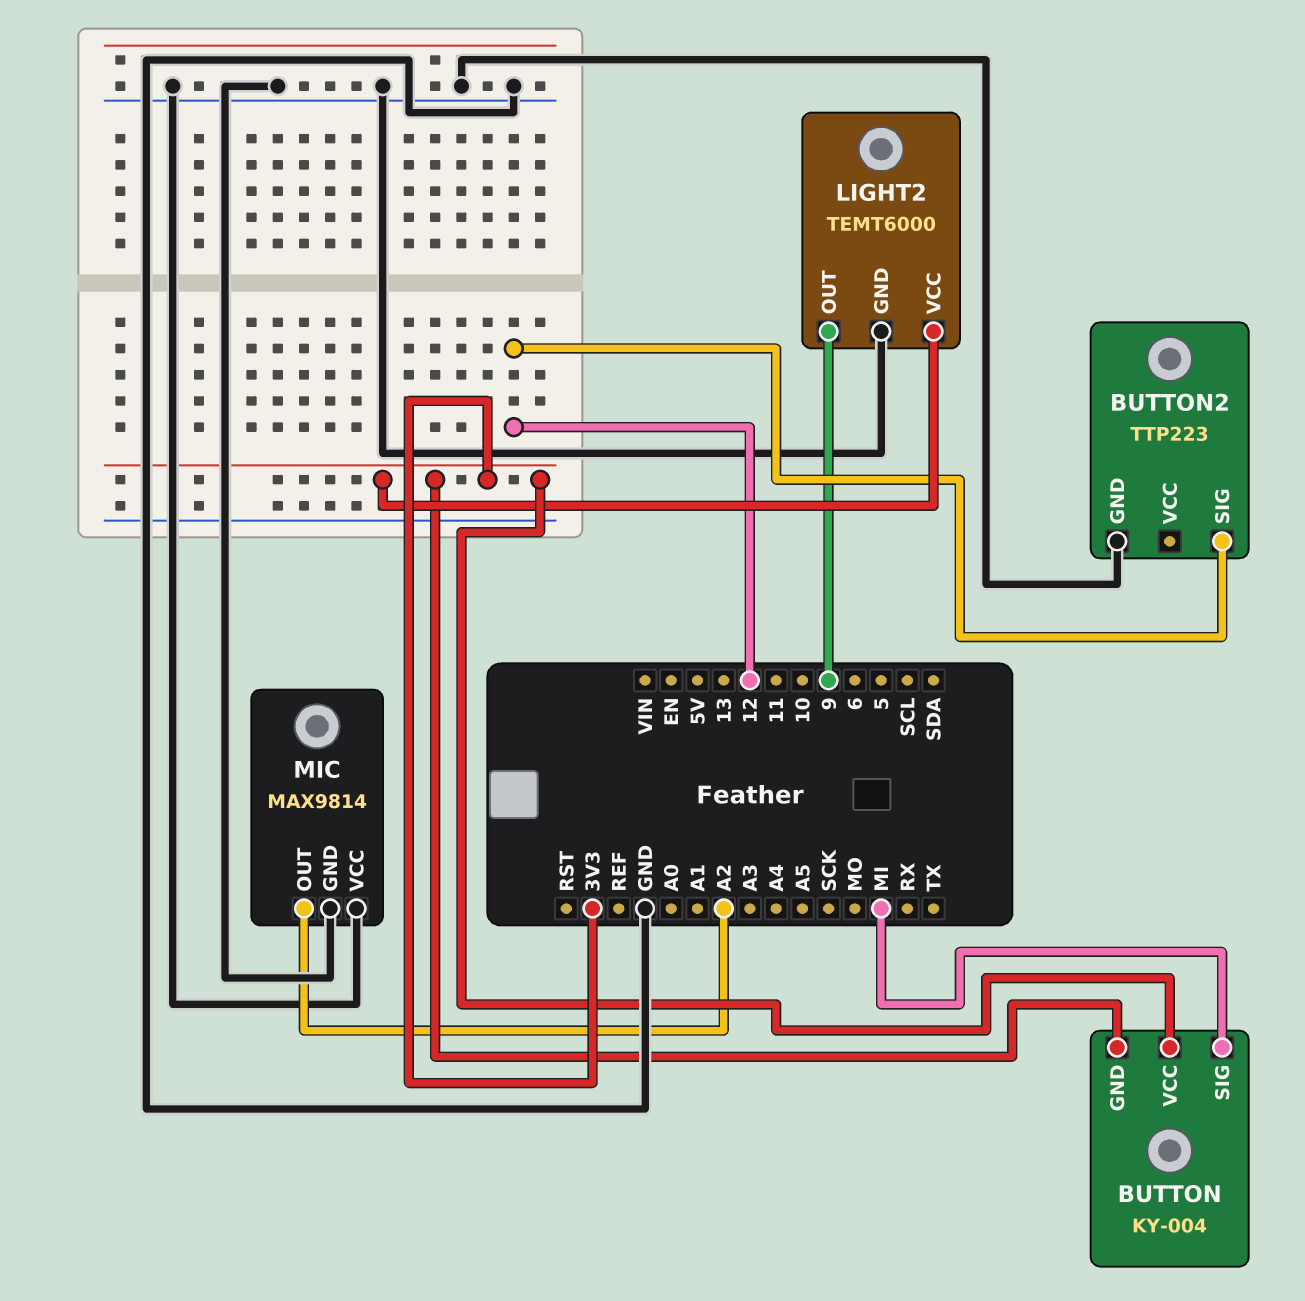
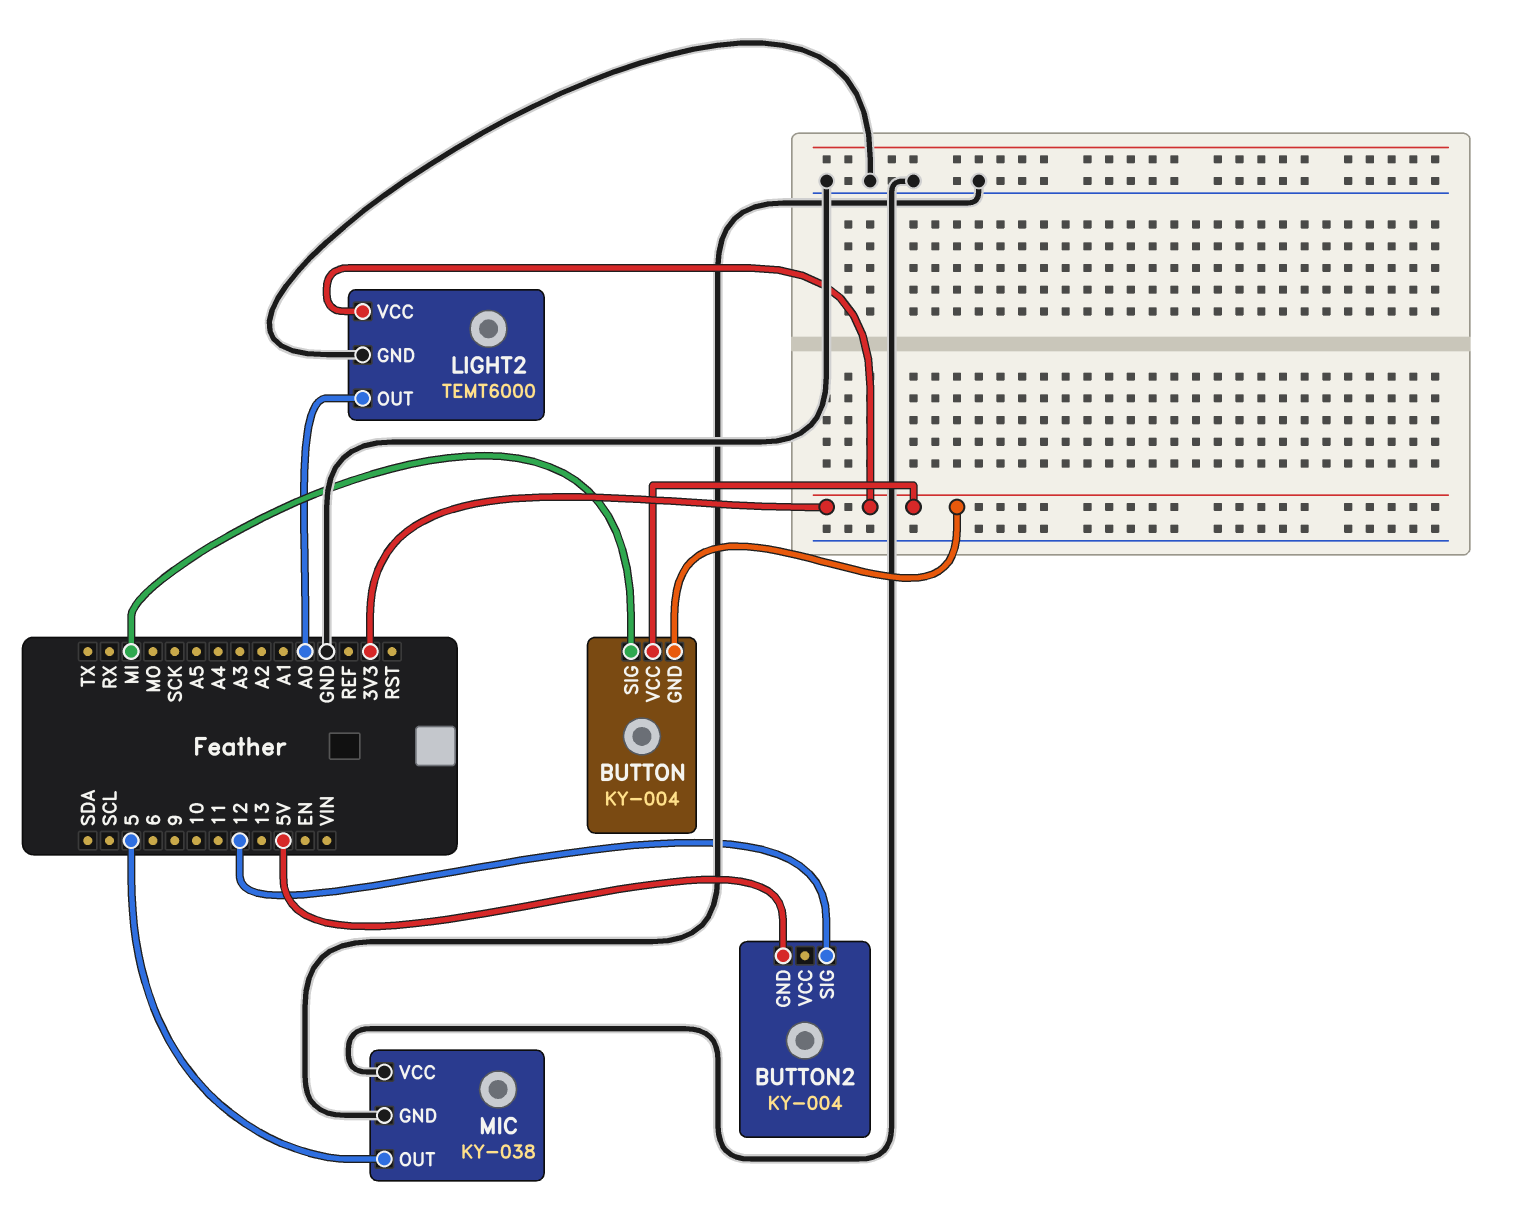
BUTTON2: TTP223 -> KY-004
BUTTON2 pin GND: GND -> 5V
LIGHT2 pin OUT: 9 -> A0
MIC: MAX9814 -> KY-038
MIC pin OUT: A2 -> 5

